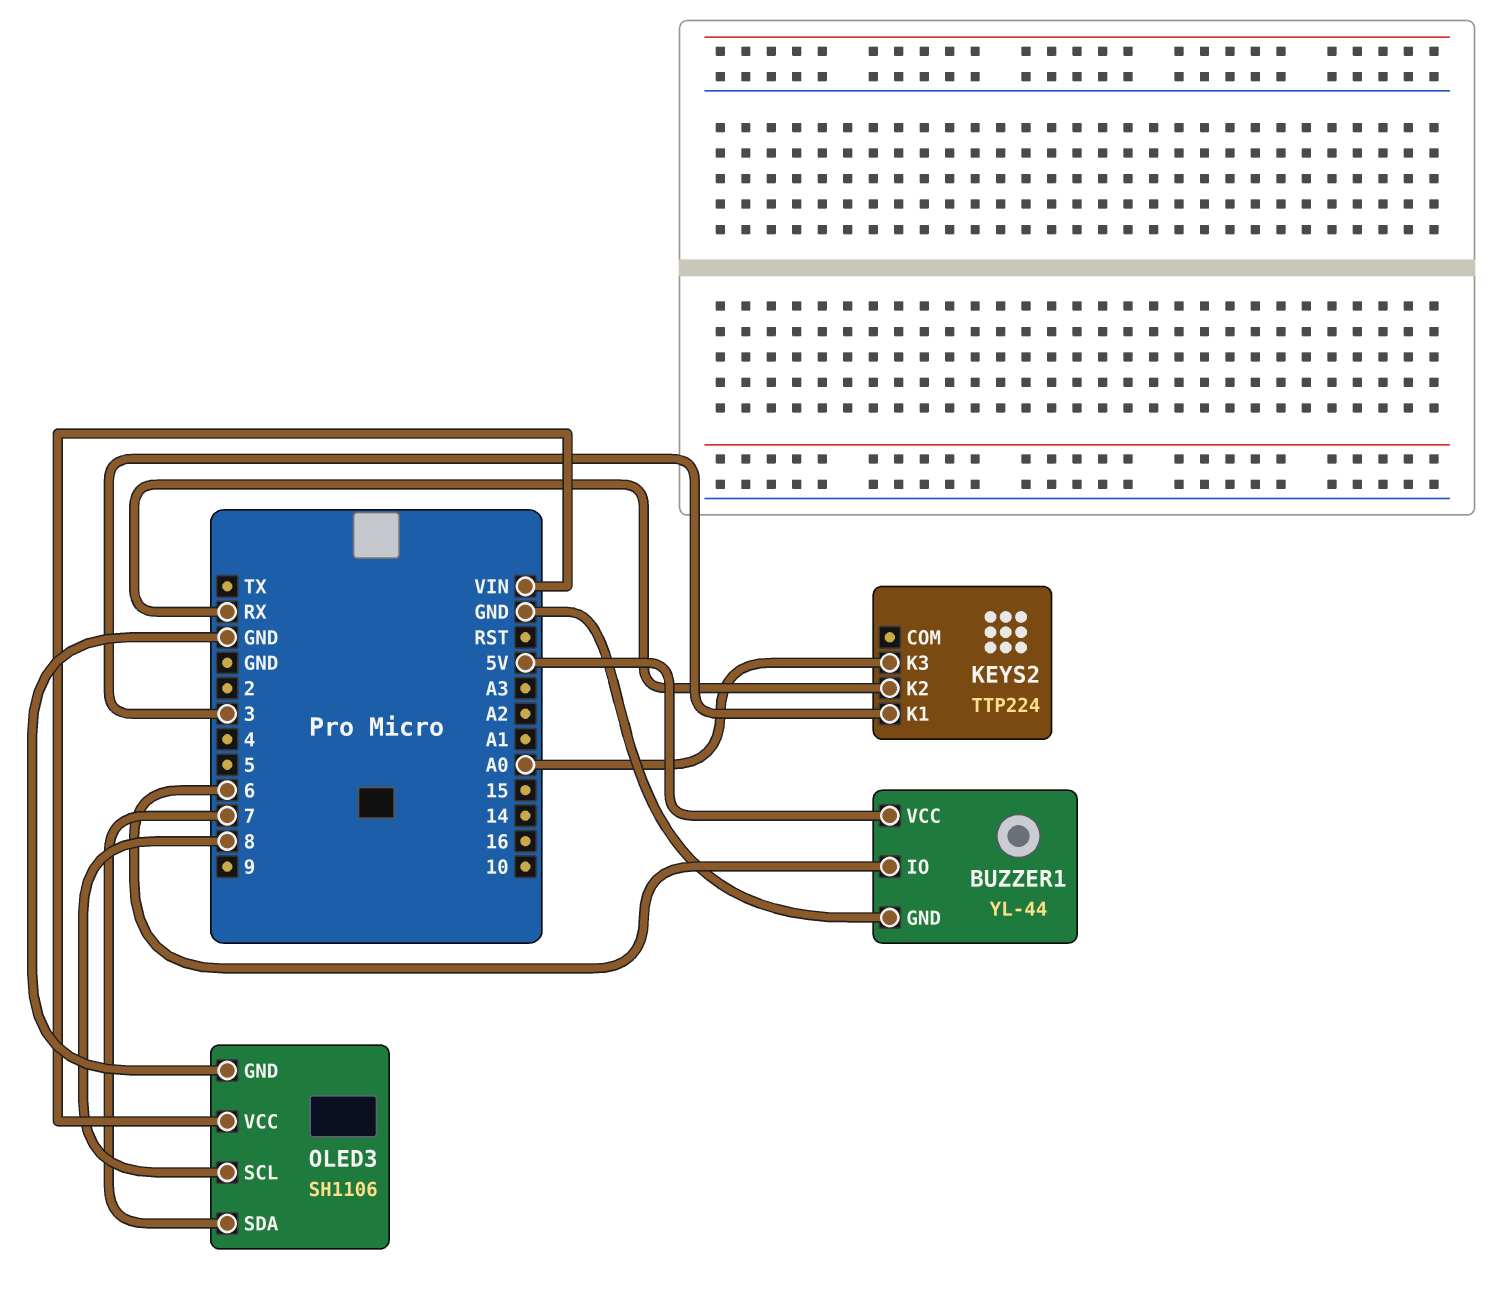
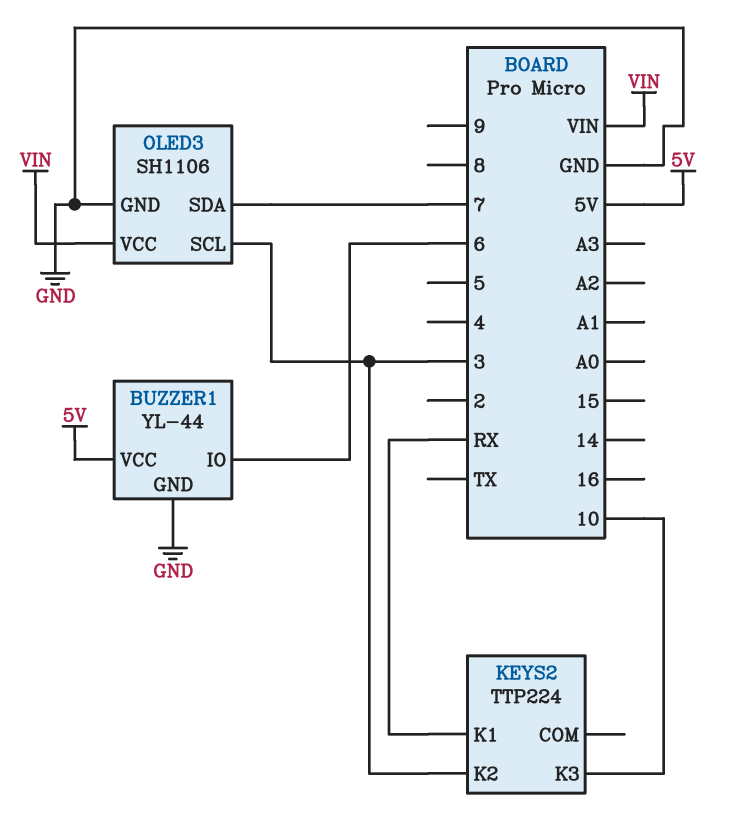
KEYS2 pin K1: 3 -> RX
KEYS2 pin K2: RX -> 3
KEYS2 pin K3: A0 -> 10
OLED3 pin SCL: 8 -> 3

